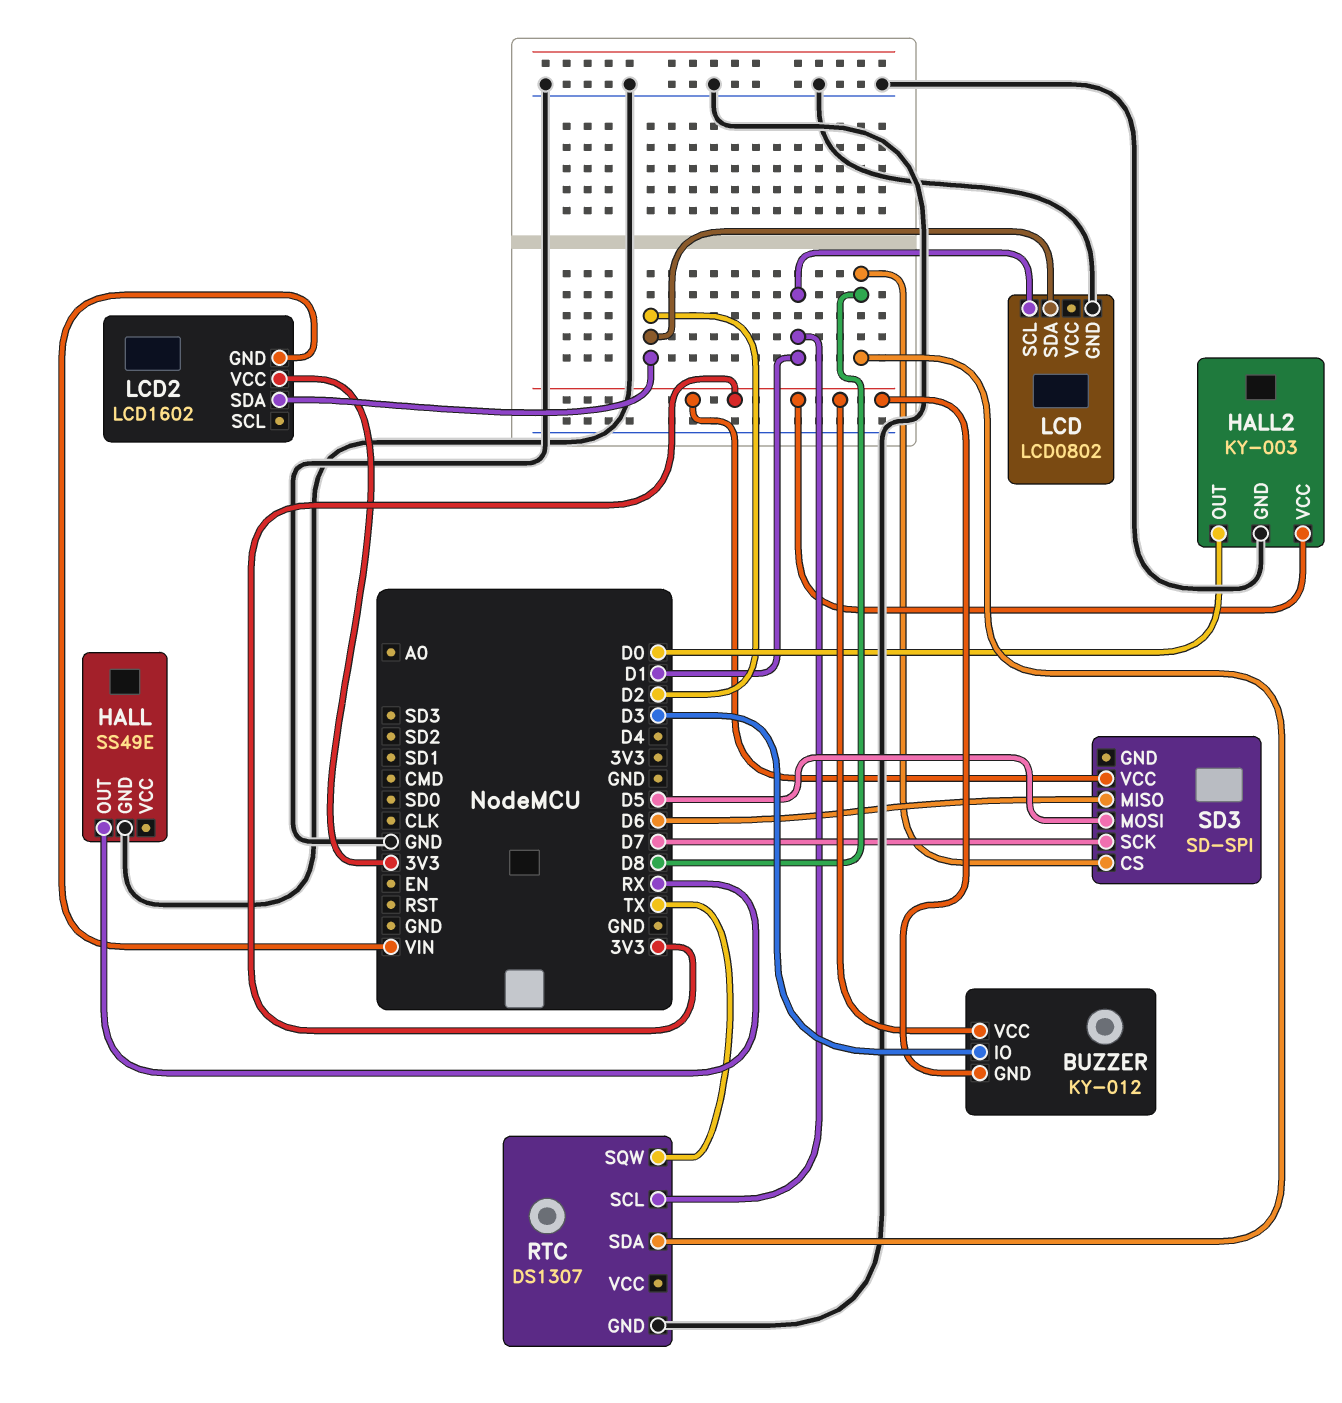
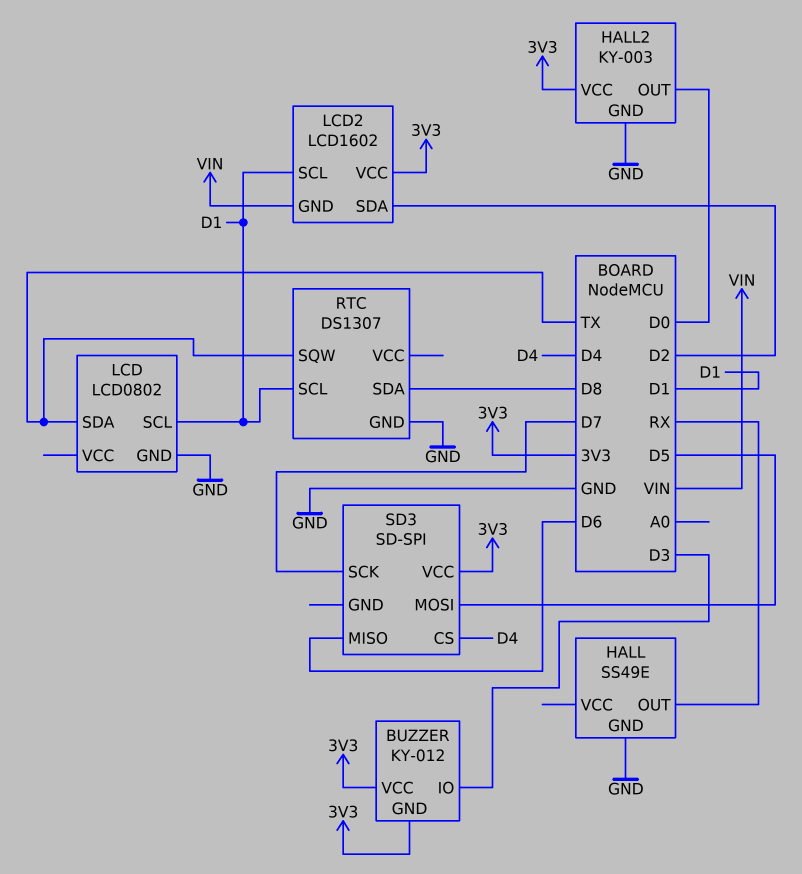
LCD pin SDA: D2 -> TX
LCD2 pin SCL: none -> D1
SD3 pin CS: D8 -> D4

